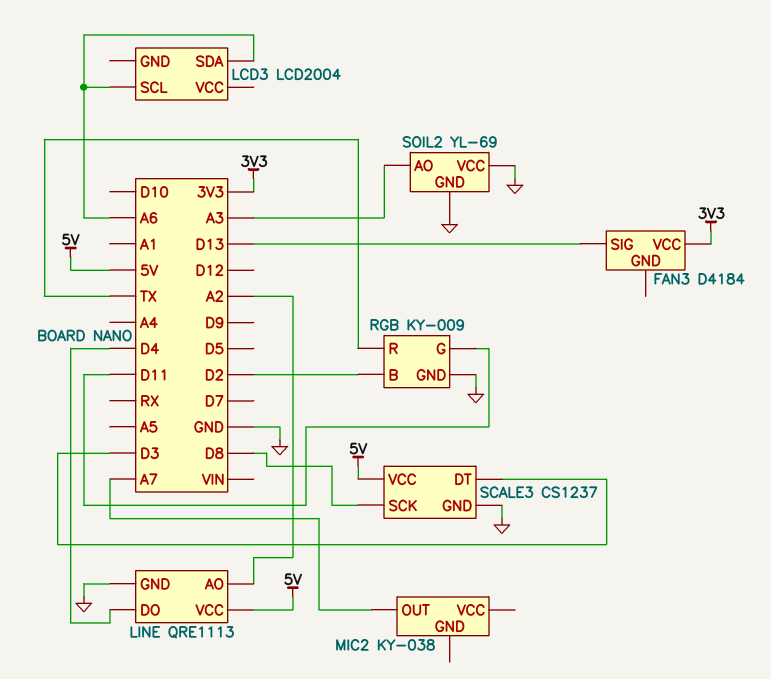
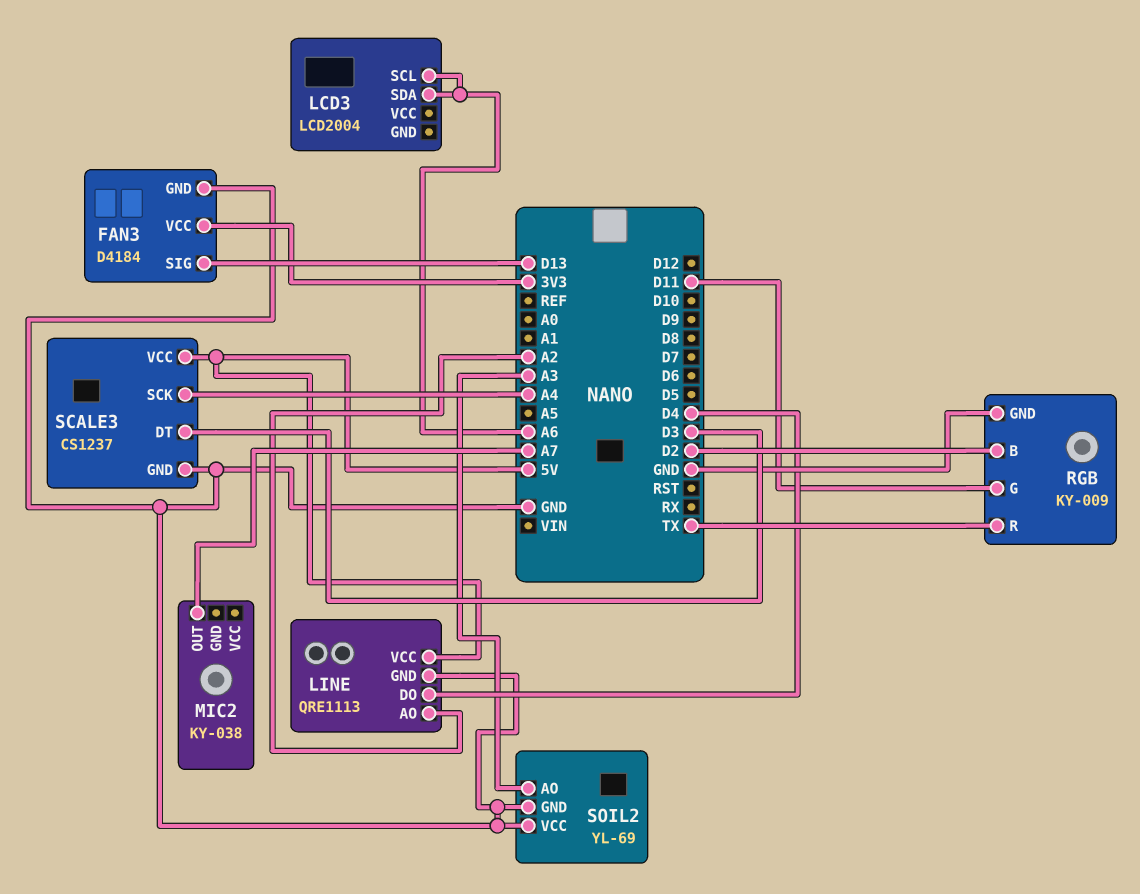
FAN3 pin GND: none -> GND
SCALE3 pin SCK: D8 -> A4

